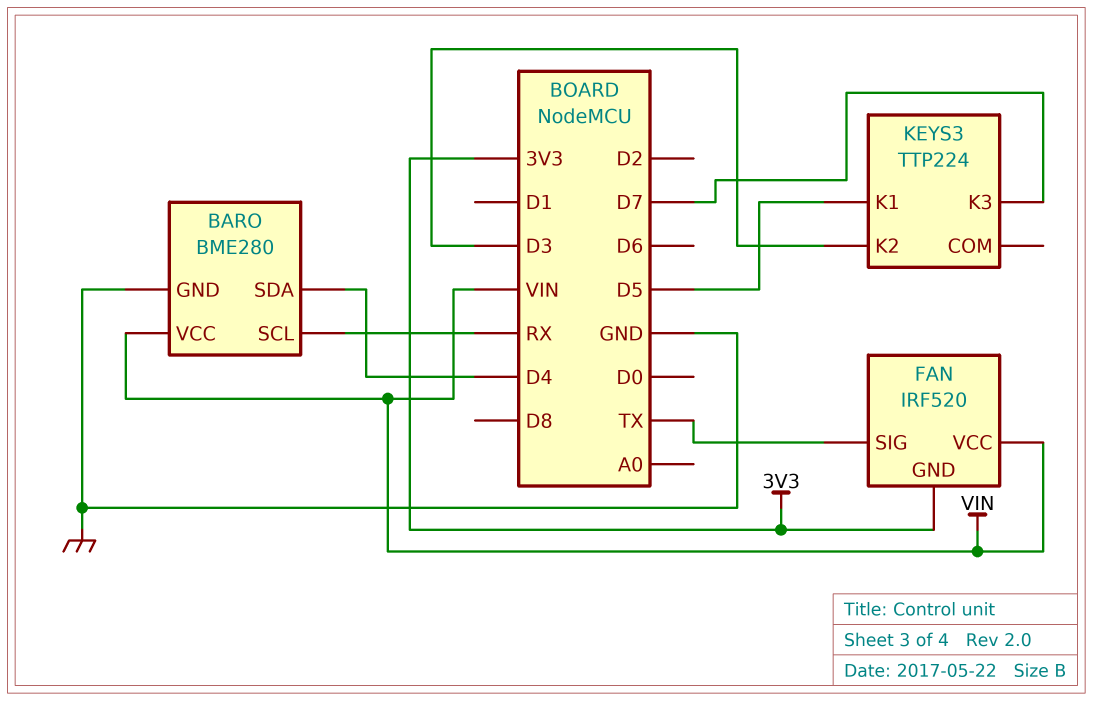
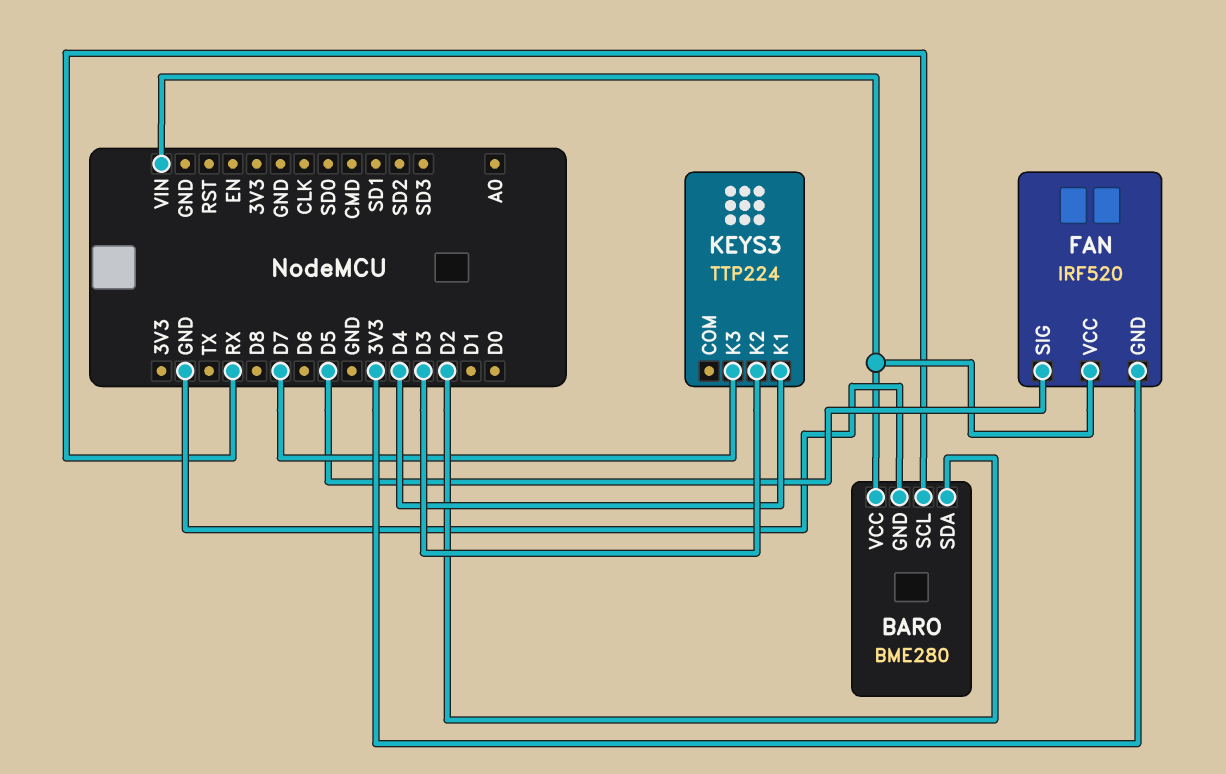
BARO pin SDA: D4 -> D2
FAN pin SIG: TX -> D5
KEYS3 pin K1: D5 -> D4

